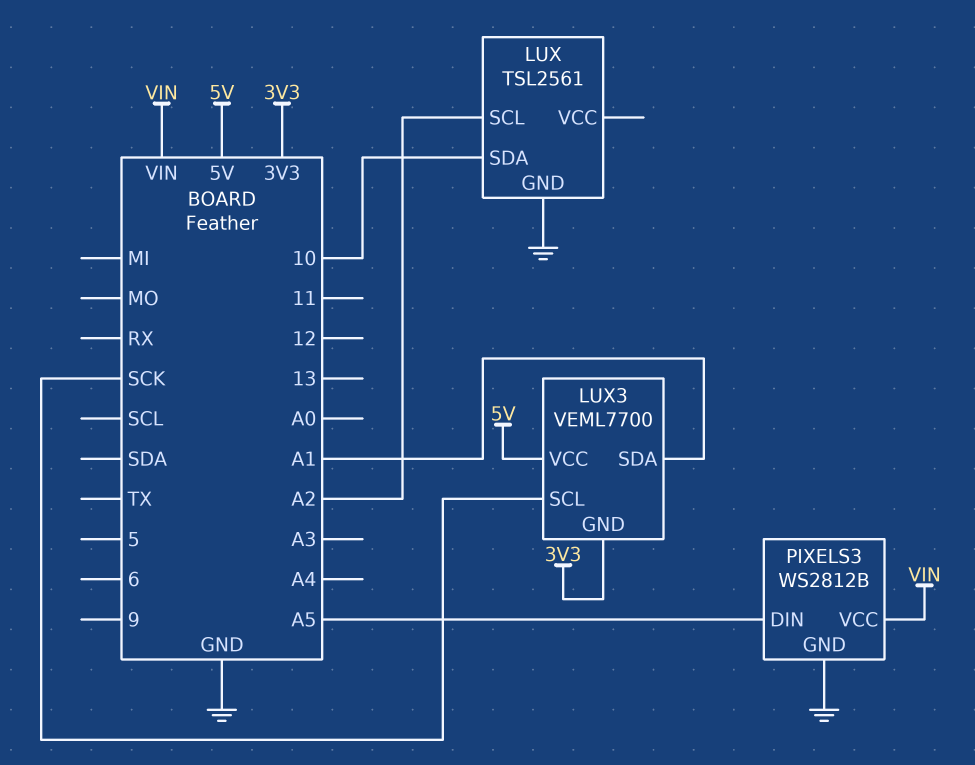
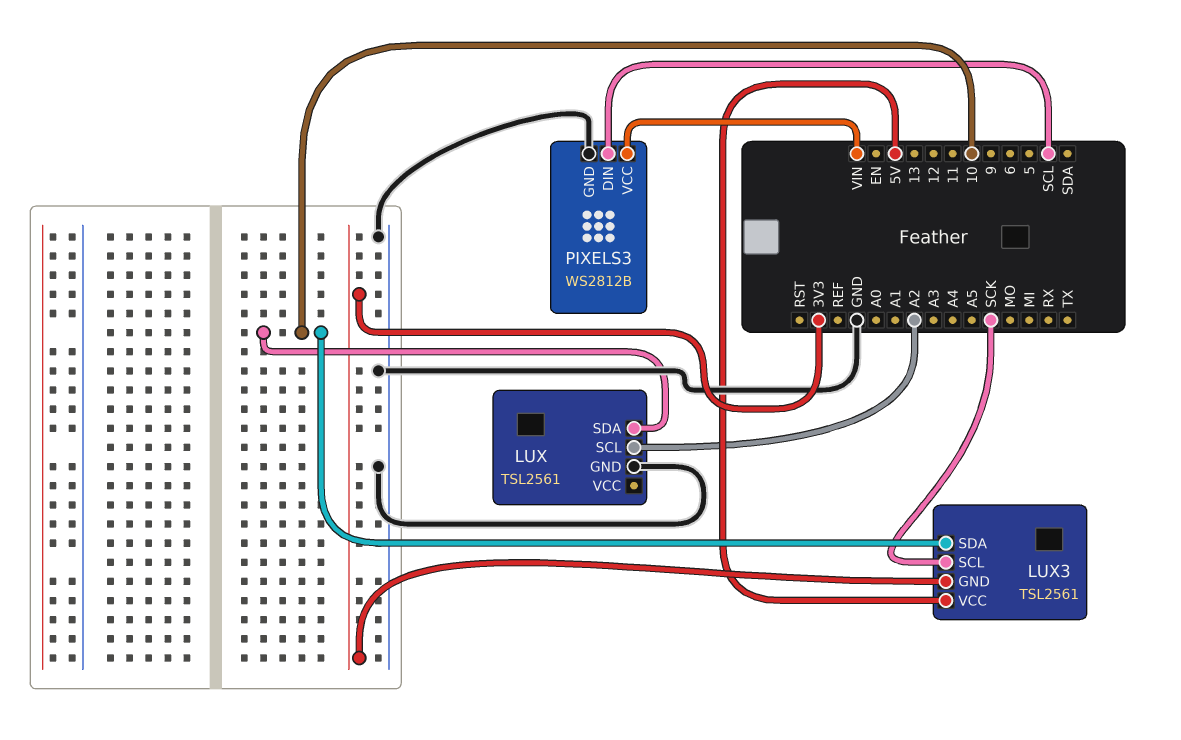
LUX3: VEML7700 -> TSL2561
LUX3 pin SDA: A1 -> 10
PIXELS3 pin DIN: A5 -> SCL

